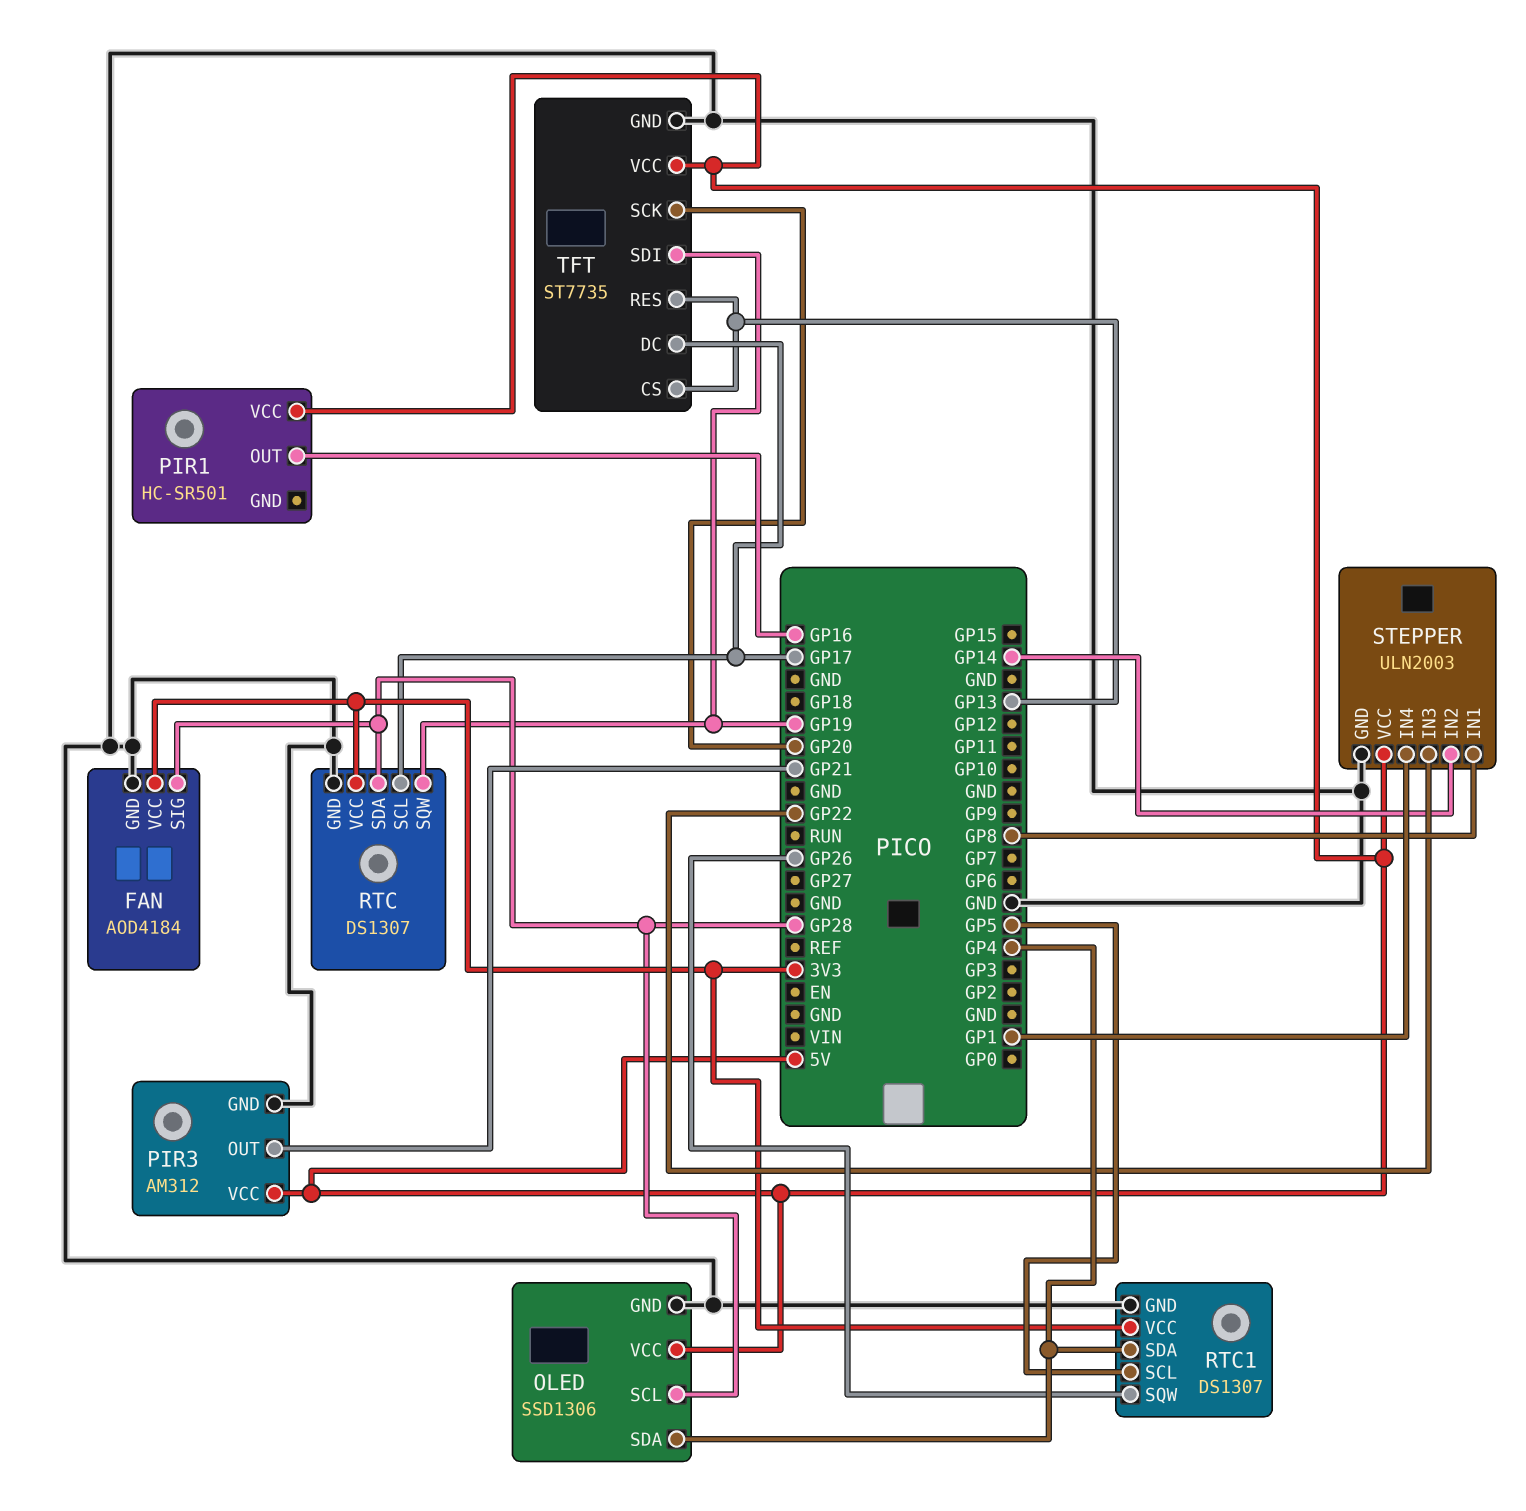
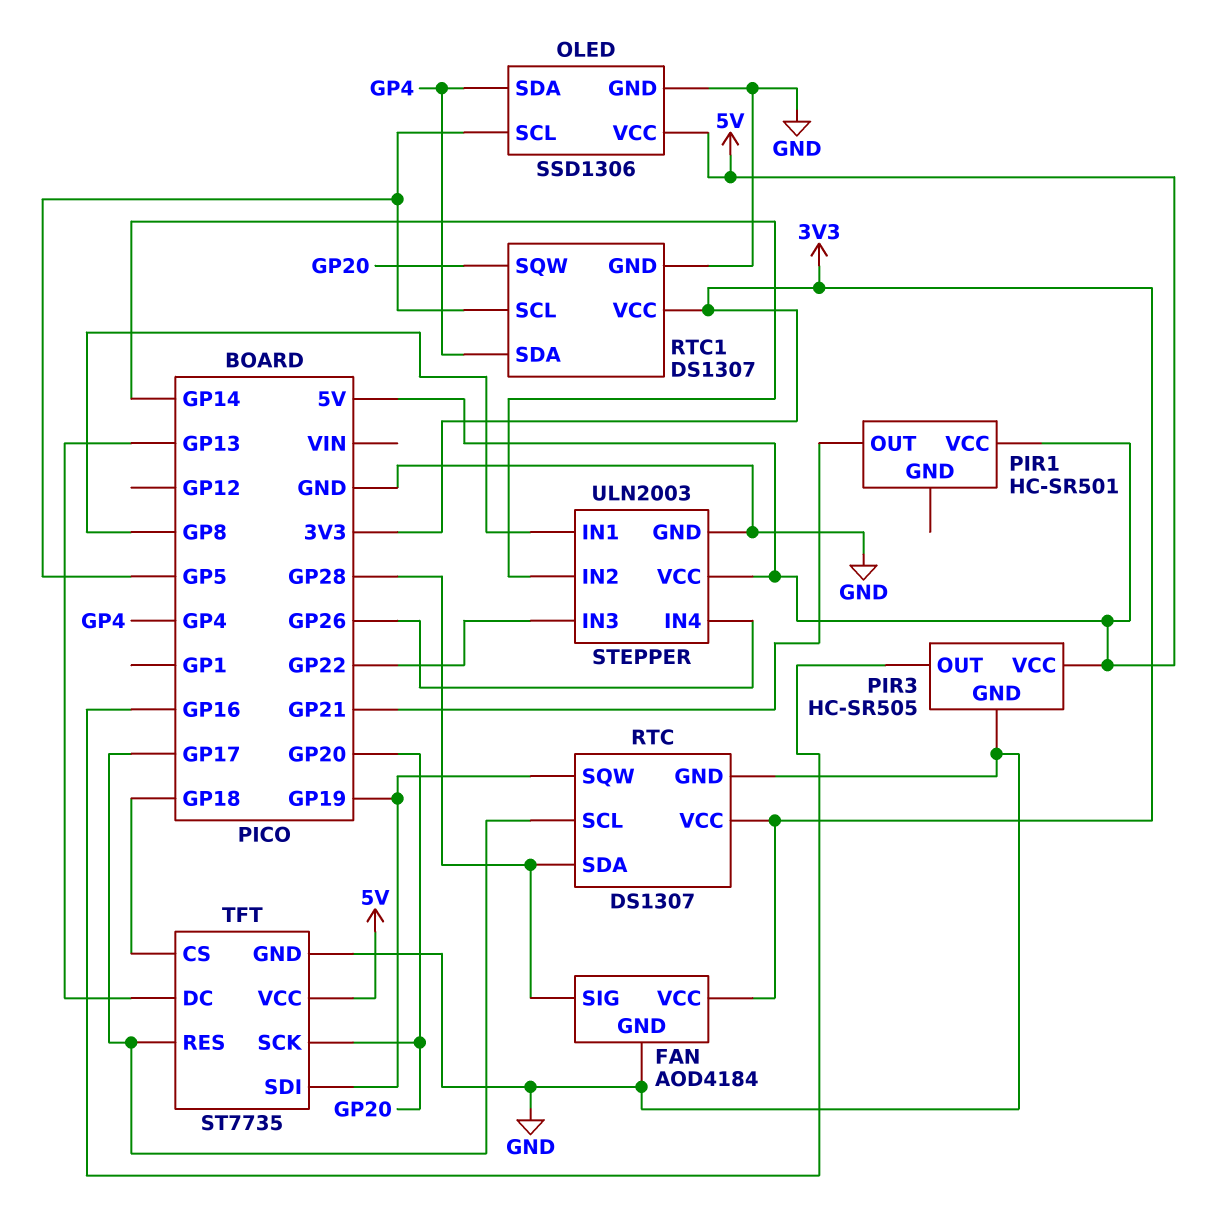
OLED pin SCL: GP28 -> GP5
PIR1 pin OUT: GP16 -> GP21
PIR3: AM312 -> HC-SR505
PIR3 pin OUT: GP21 -> GP16
RTC1 pin SQW: GP26 -> GP20
STEPPER pin IN4: GP1 -> GP26
TFT pin CS: GP13 -> GP18
TFT pin DC: GP17 -> GP13
TFT pin RES: GP13 -> GP17

